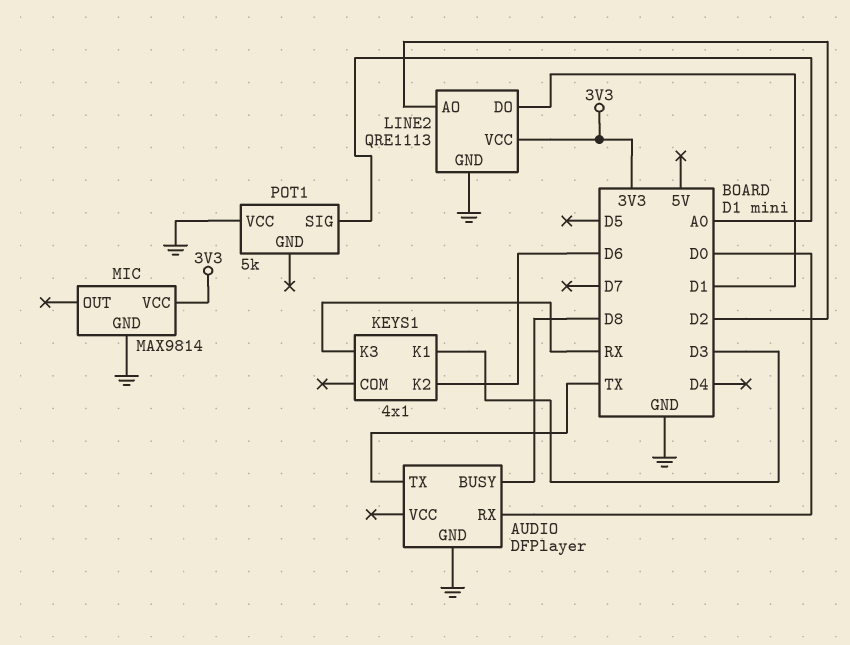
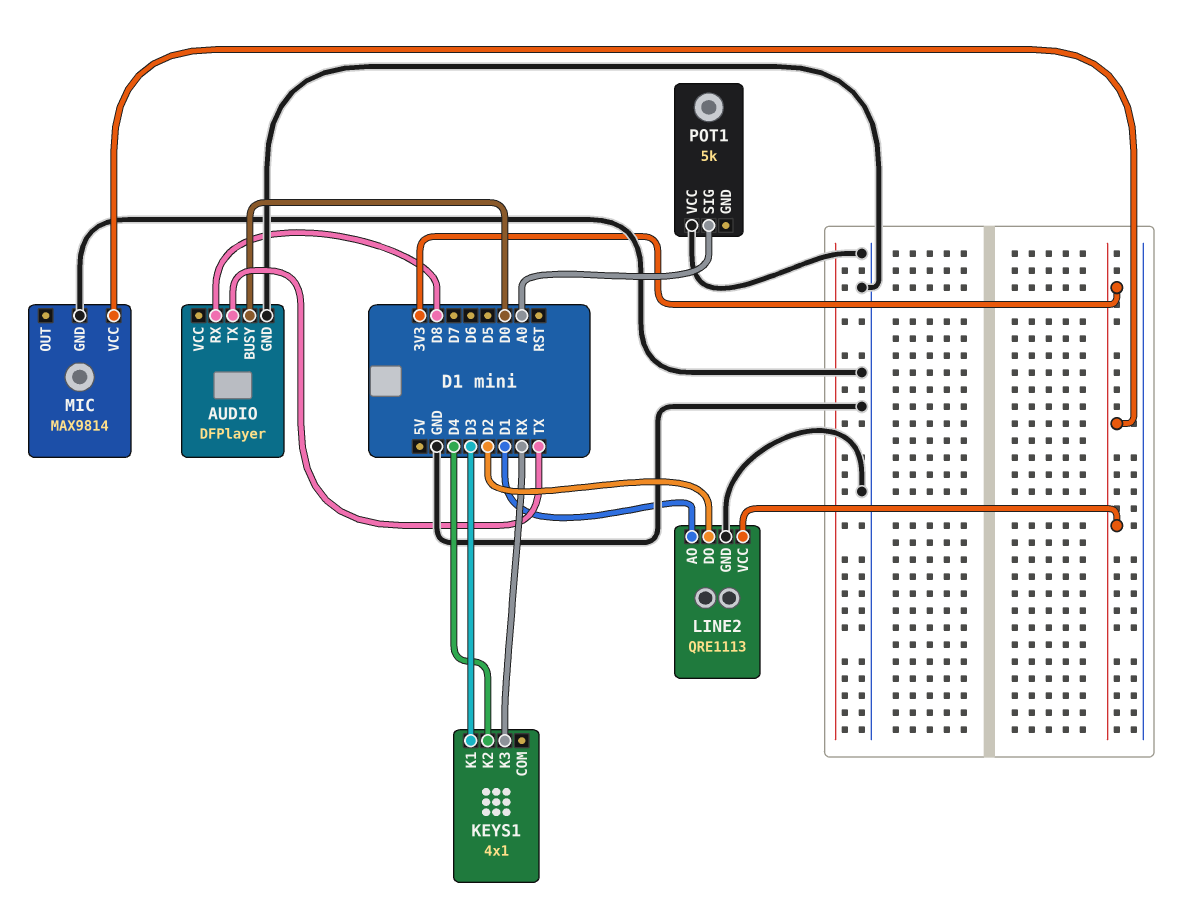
AUDIO pin BUSY: D8 -> D0
AUDIO pin RX: D0 -> D8
KEYS1 pin K2: D6 -> D4
LINE2 pin AO: D2 -> D1
LINE2 pin DO: D1 -> D2

